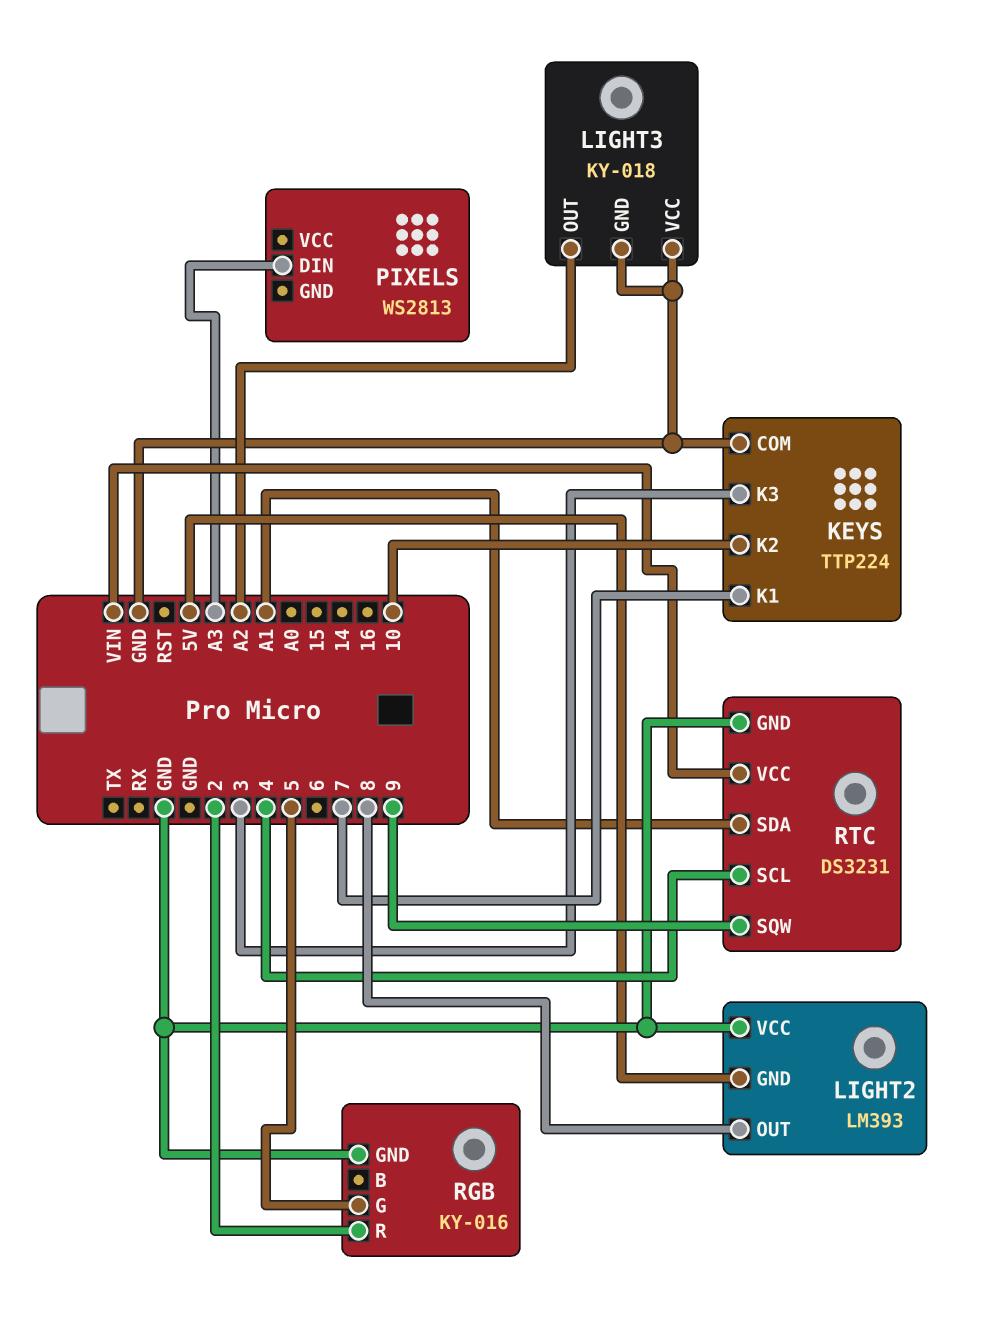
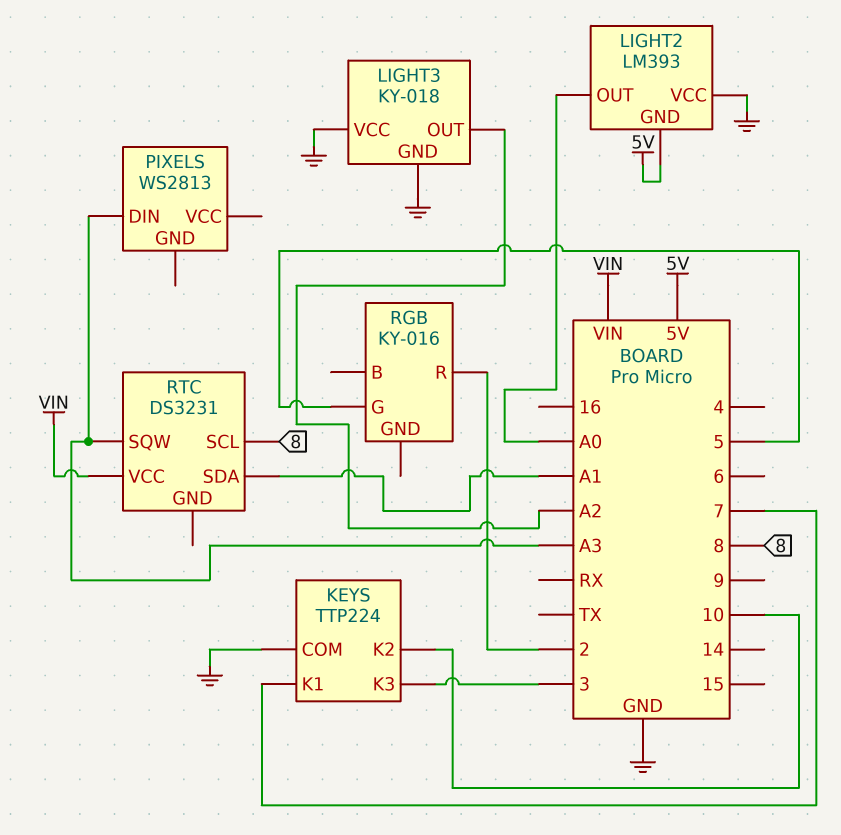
LIGHT2 pin OUT: 8 -> A0
RGB pin GND: GND -> none
RTC pin GND: GND -> none
RTC pin SCL: 4 -> 8
RTC pin SQW: 9 -> A3

